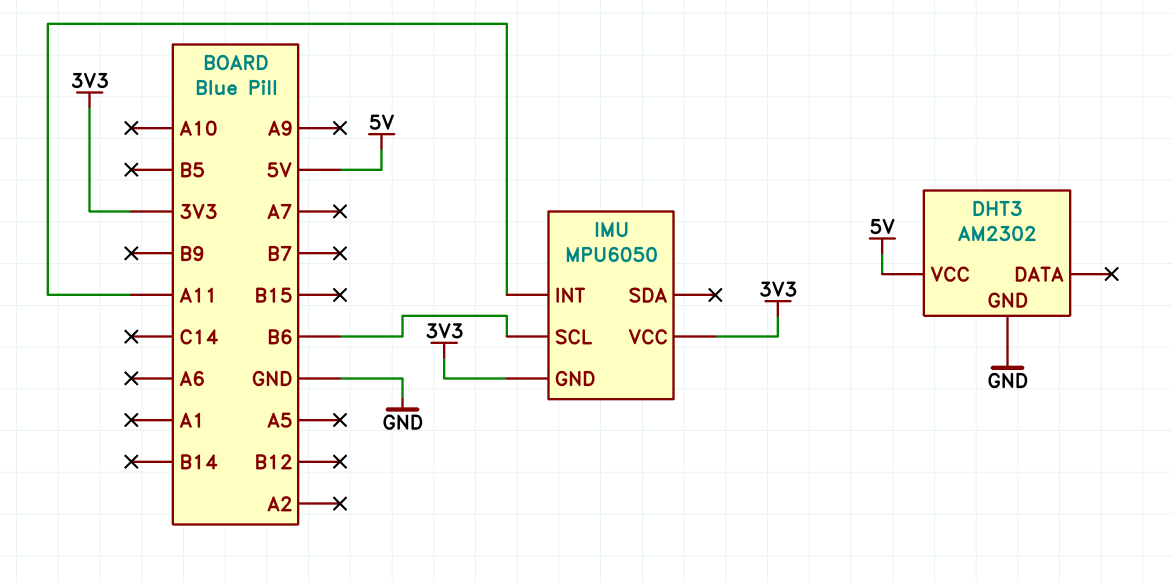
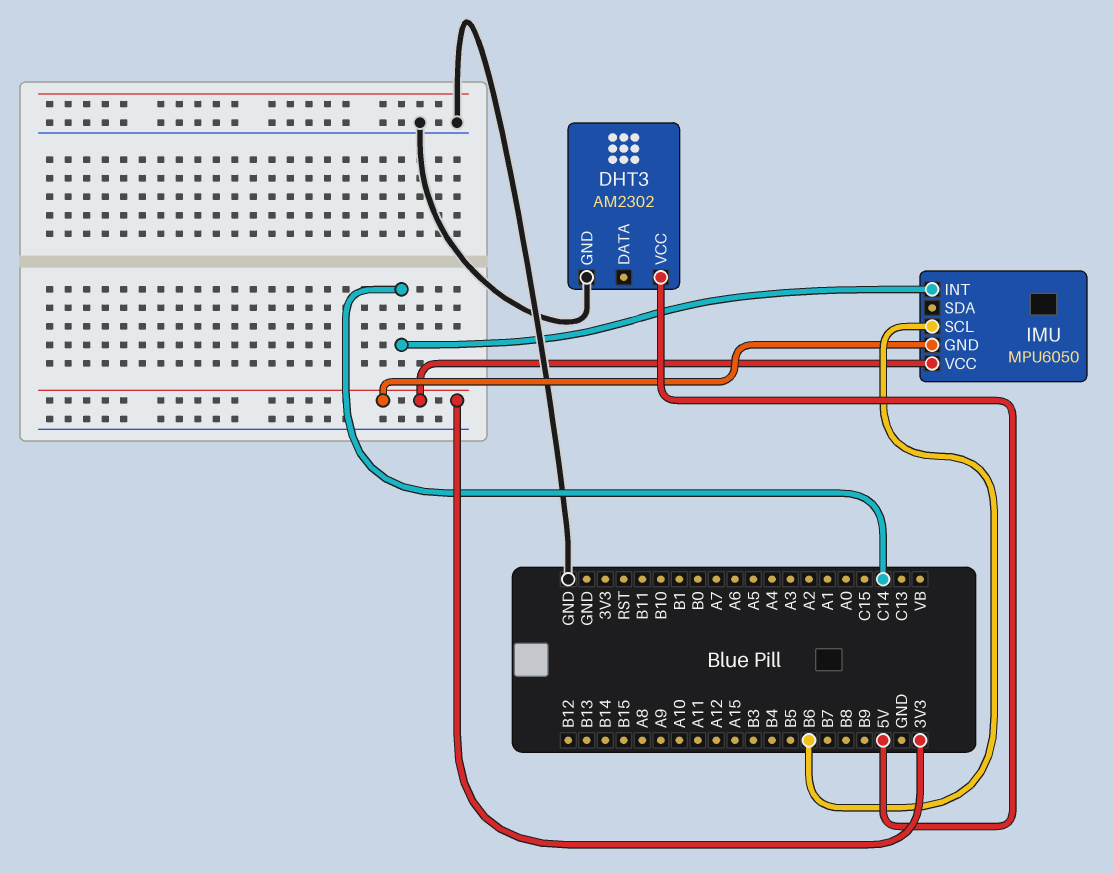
IMU pin INT: A11 -> C14

